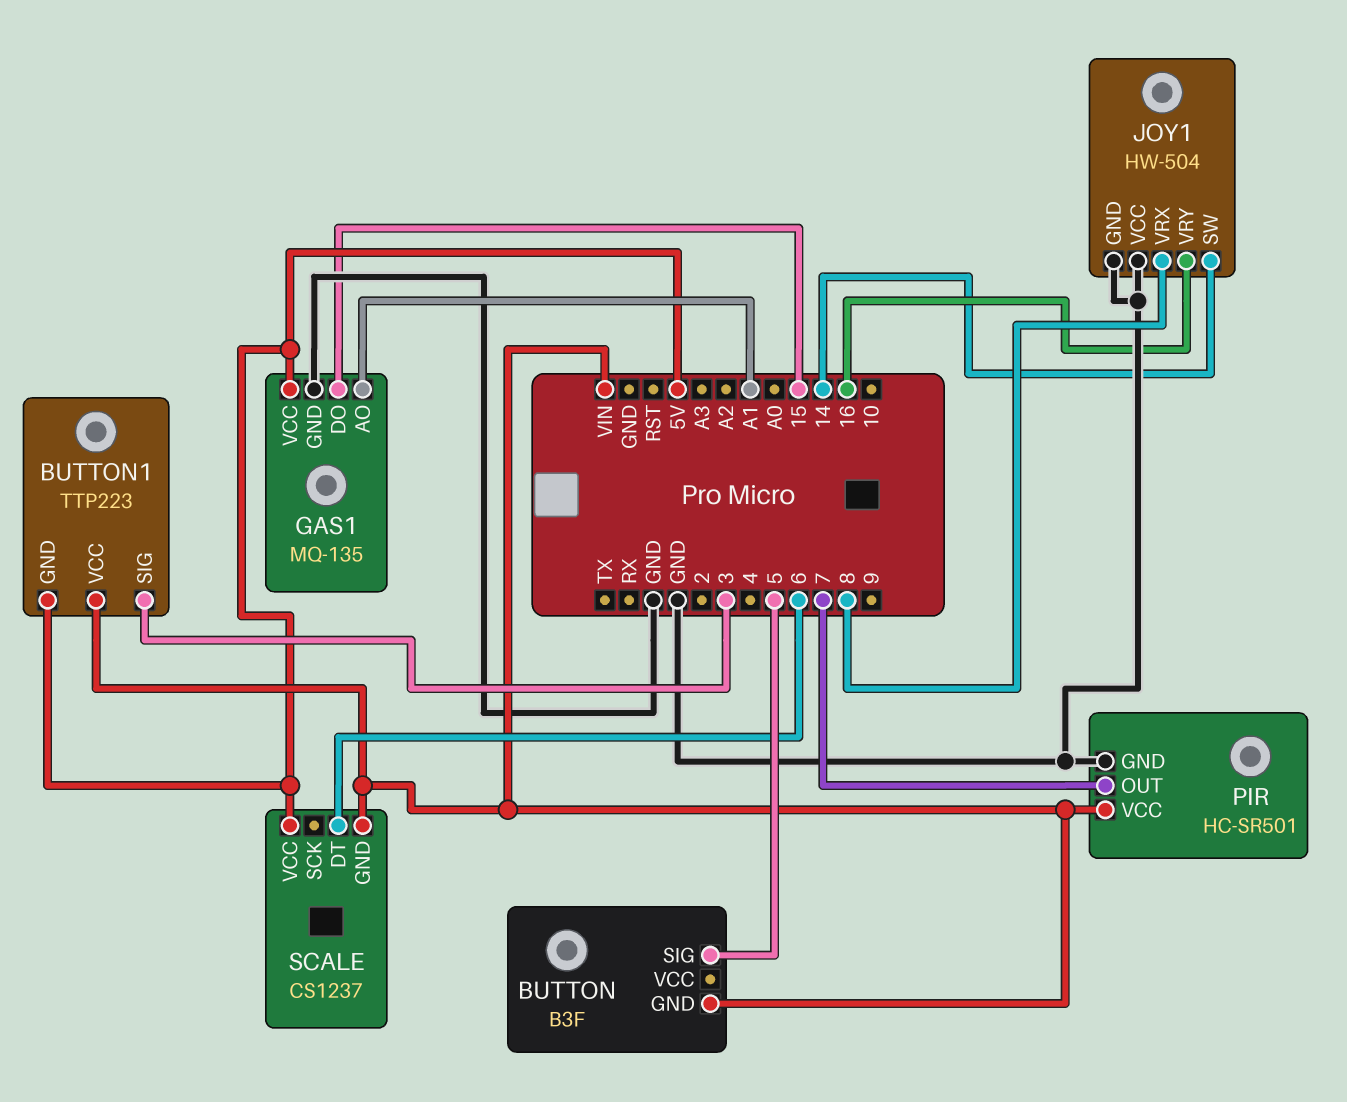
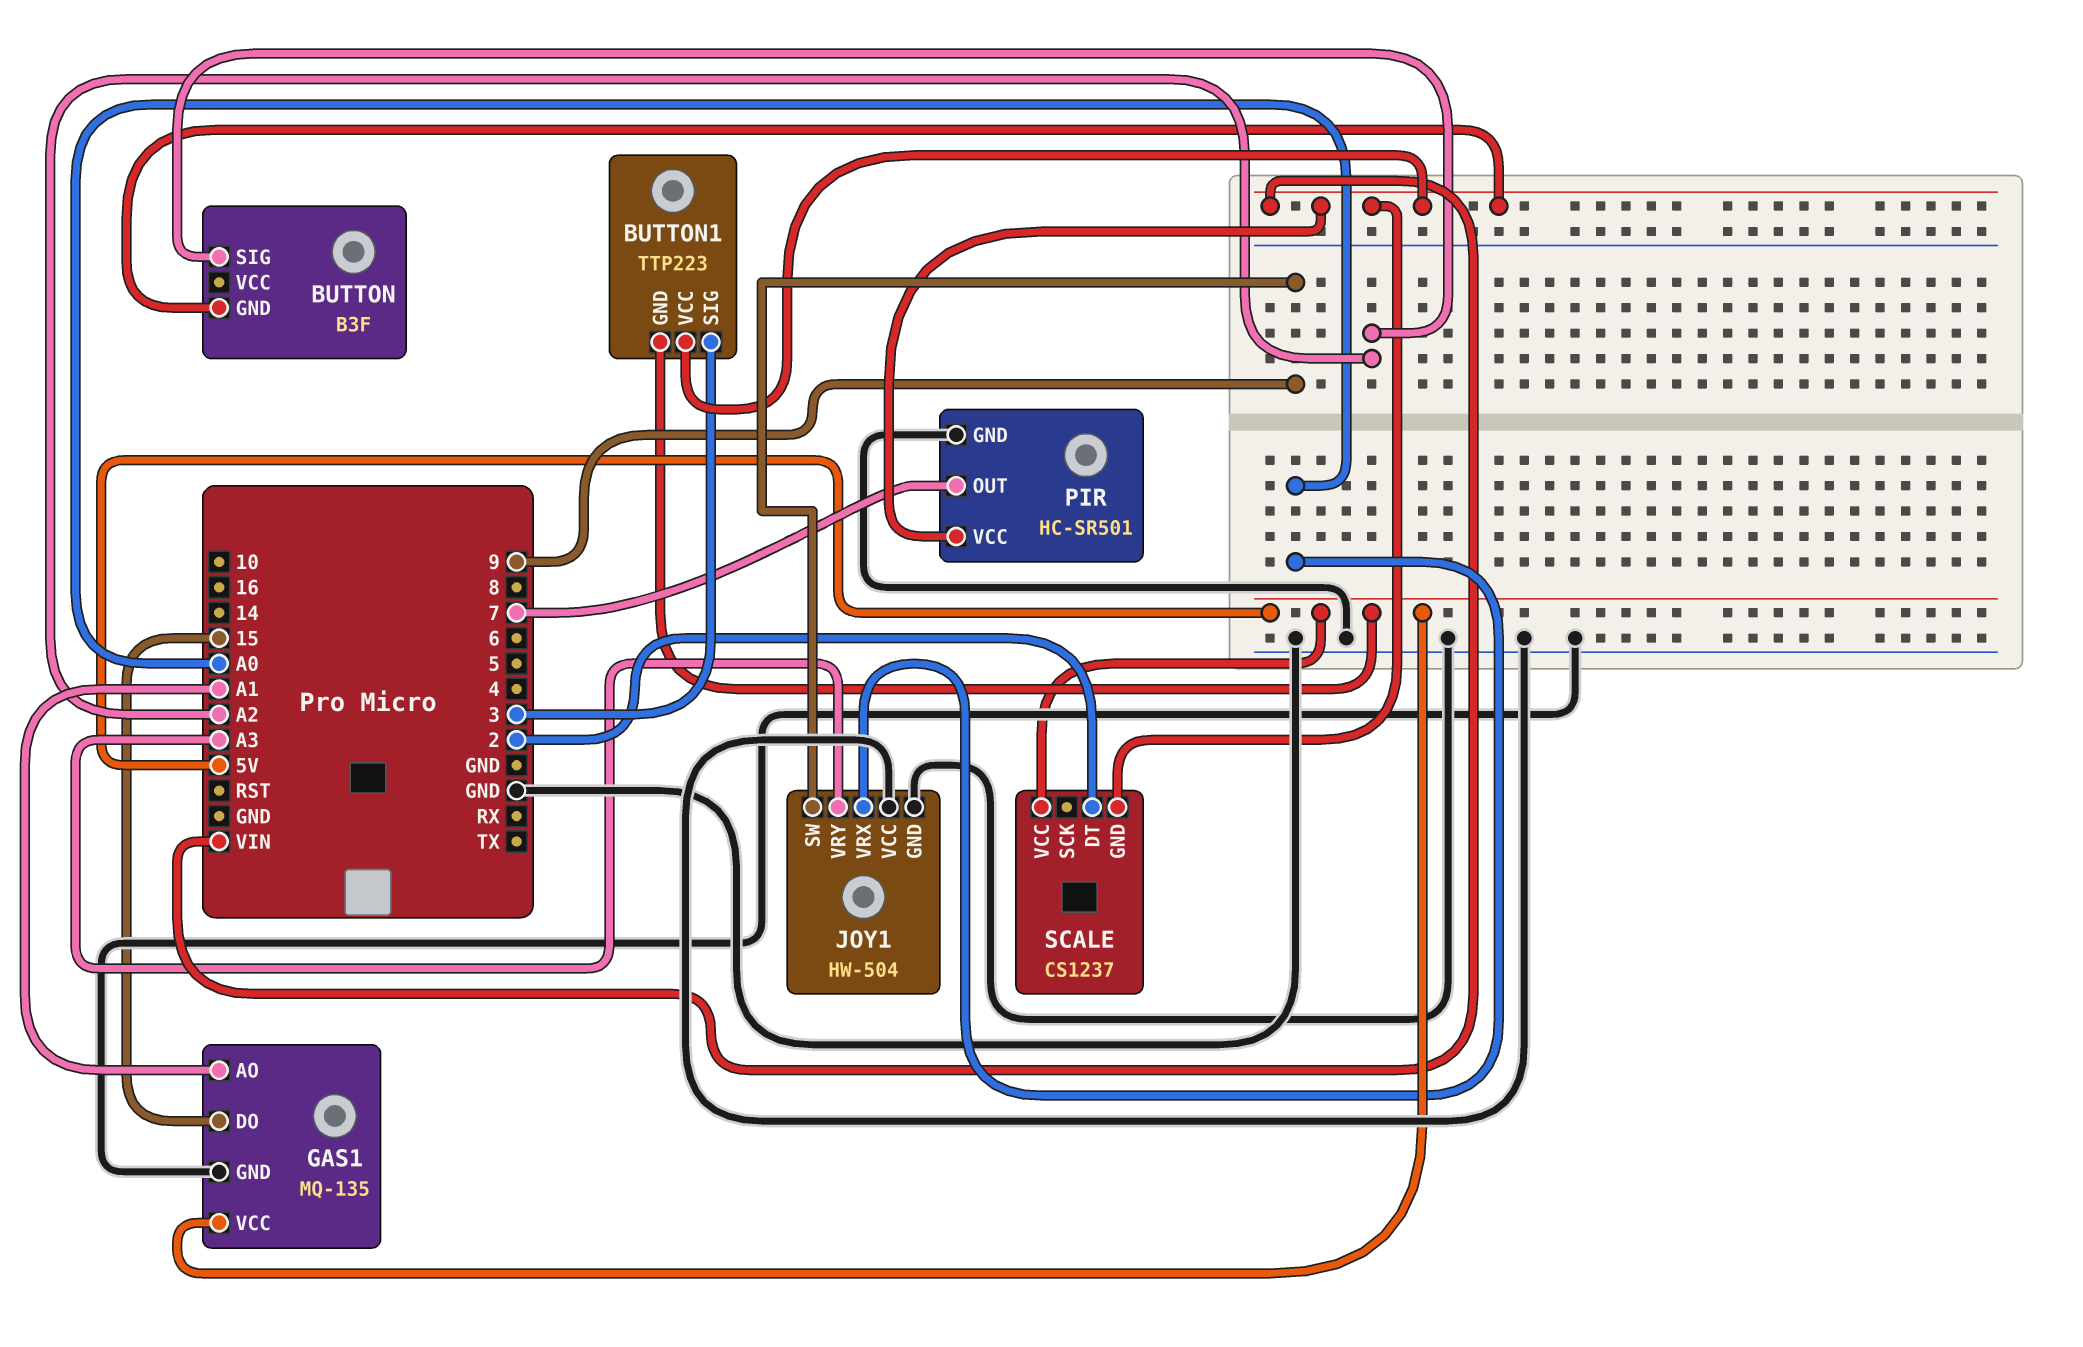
BUTTON pin SIG: 5 -> A2
JOY1 pin SW: 14 -> 9
JOY1 pin VRX: 8 -> A0
JOY1 pin VRY: 16 -> A3
SCALE pin DT: 6 -> 2

